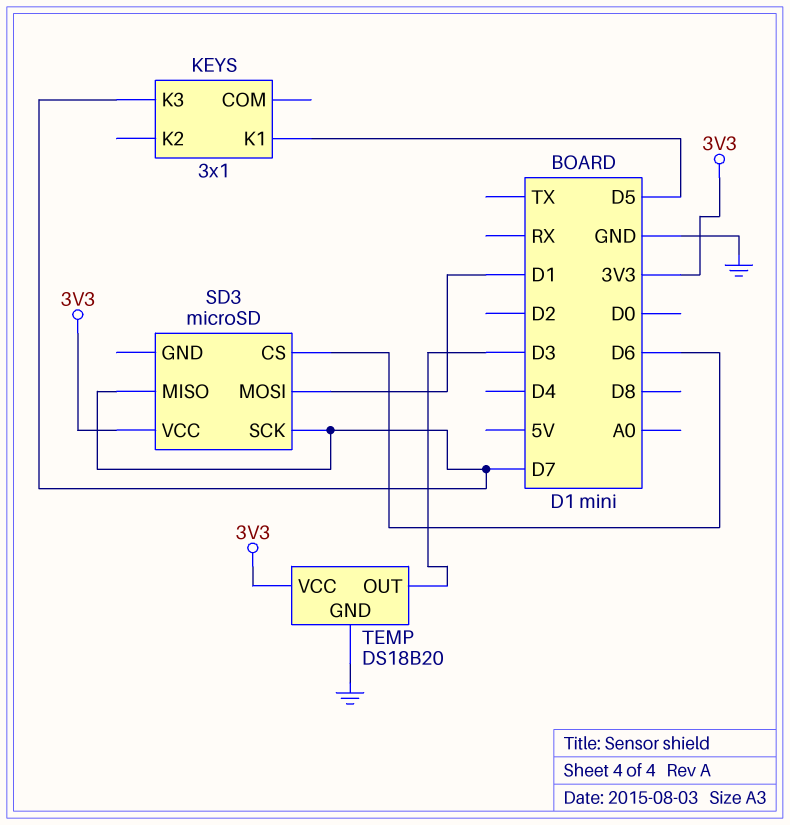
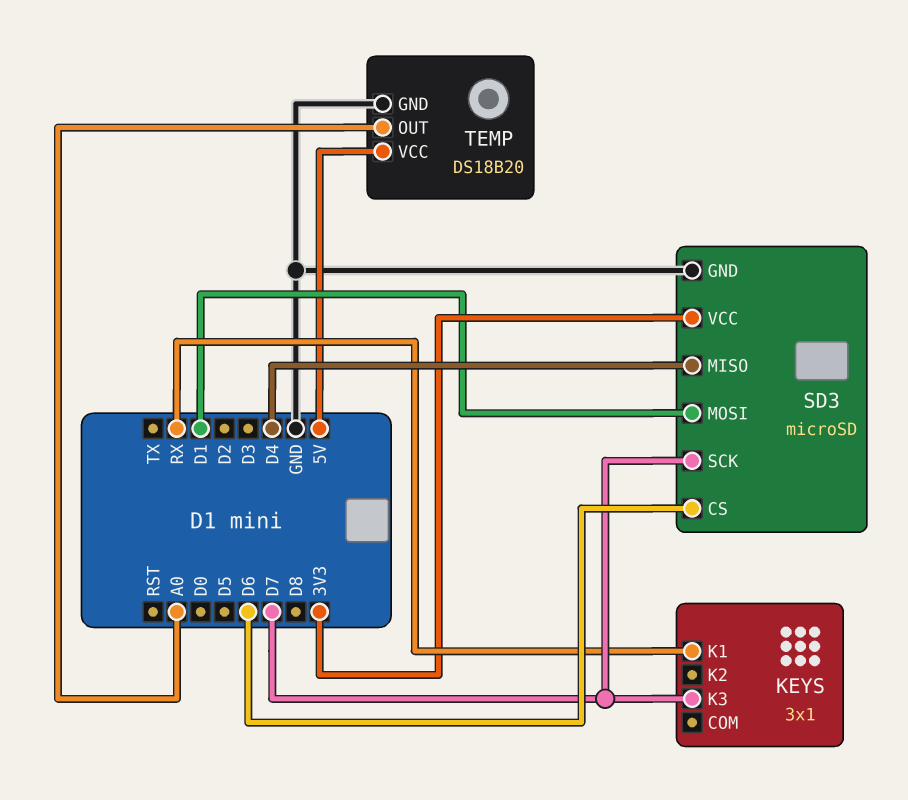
KEYS pin K1: D5 -> RX
SD3 pin GND: none -> GND
SD3 pin MISO: D7 -> D4
TEMP pin OUT: D3 -> A0
TEMP pin VCC: 3V3 -> 5V

